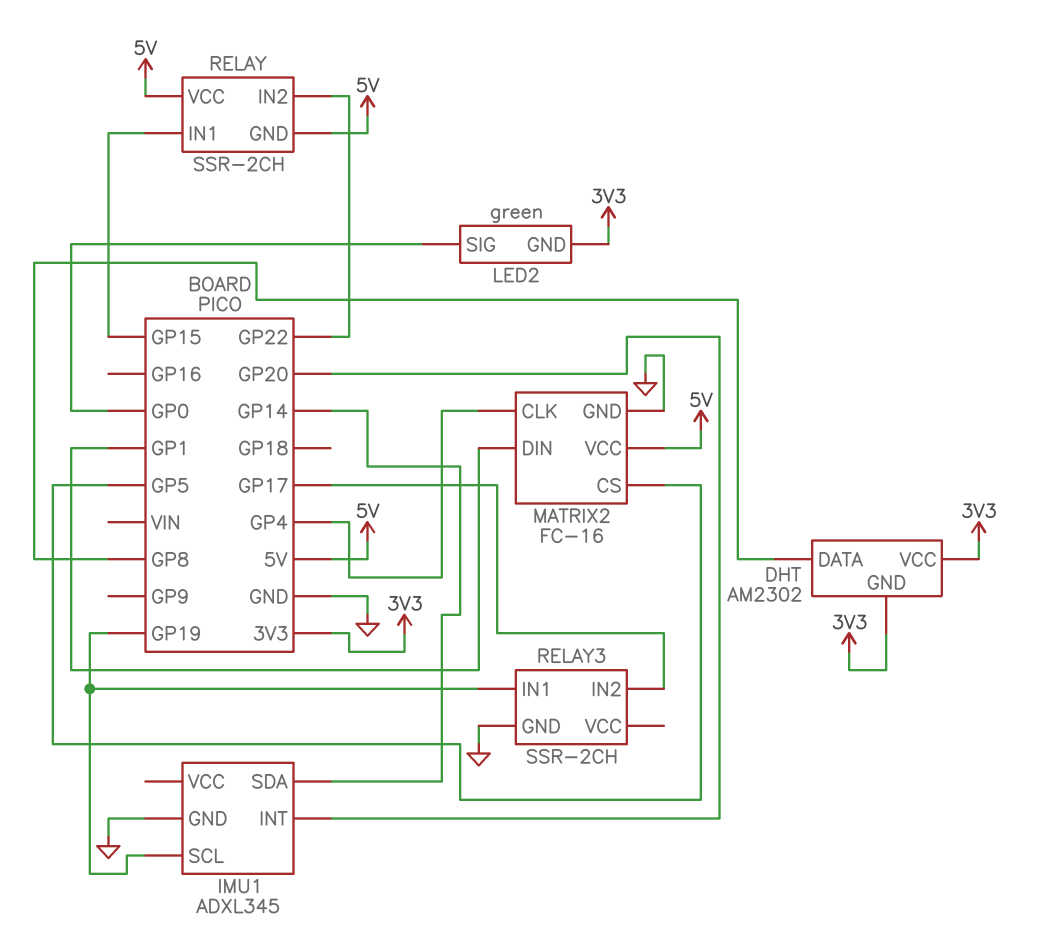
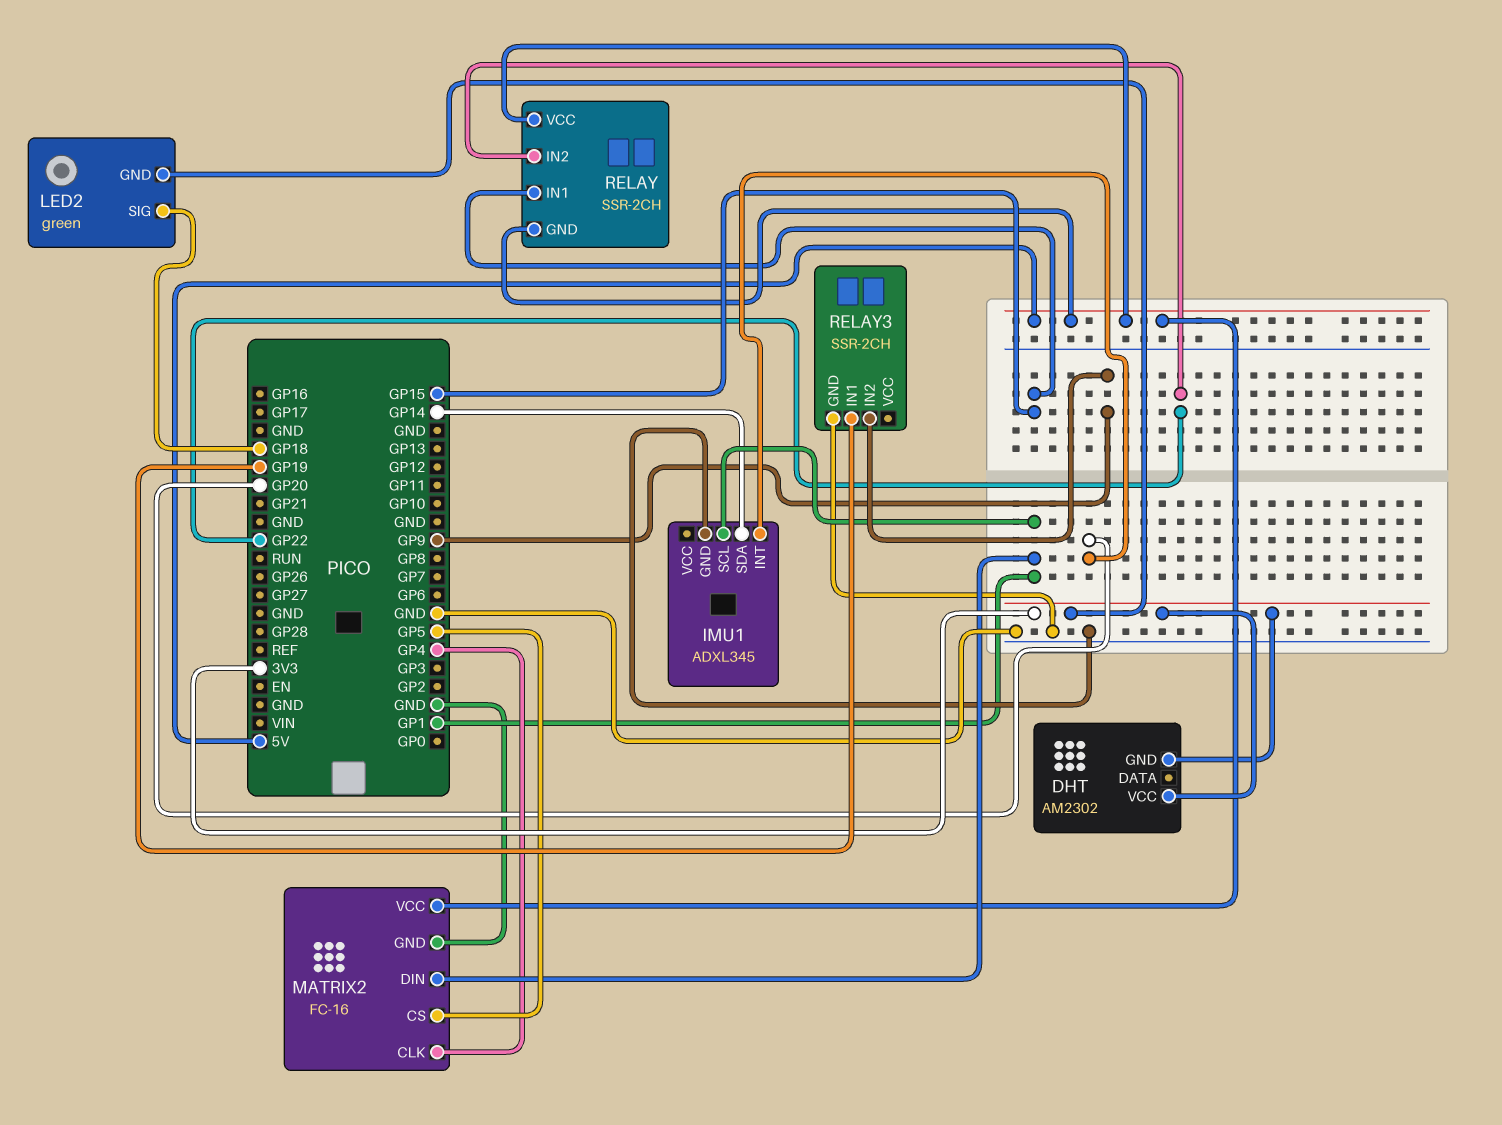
DHT pin DATA: GP8 -> none
IMU1 pin SCL: GP19 -> GP1
LED2 pin SIG: GP0 -> GP18
RELAY3 pin IN2: GP17 -> GP9

